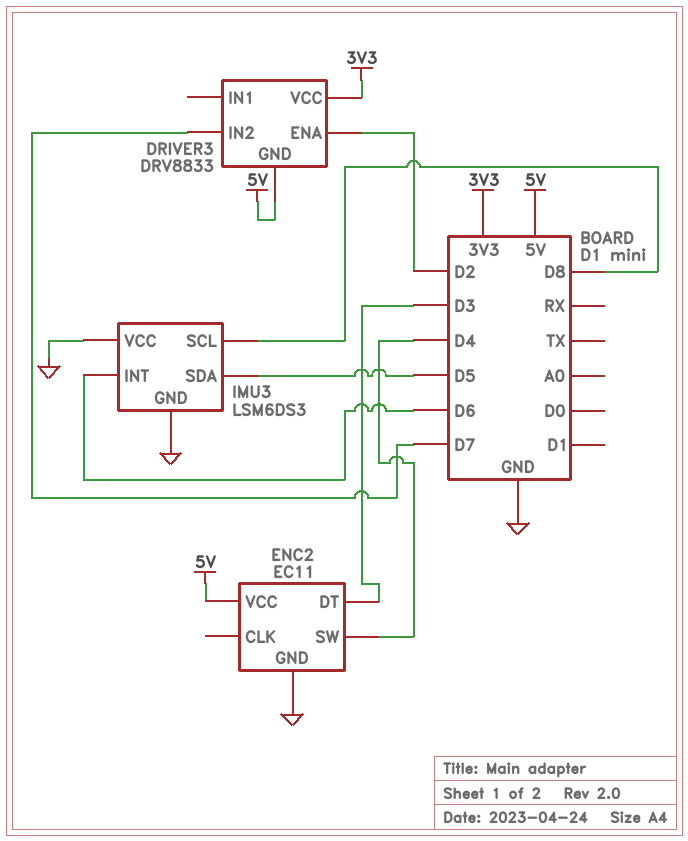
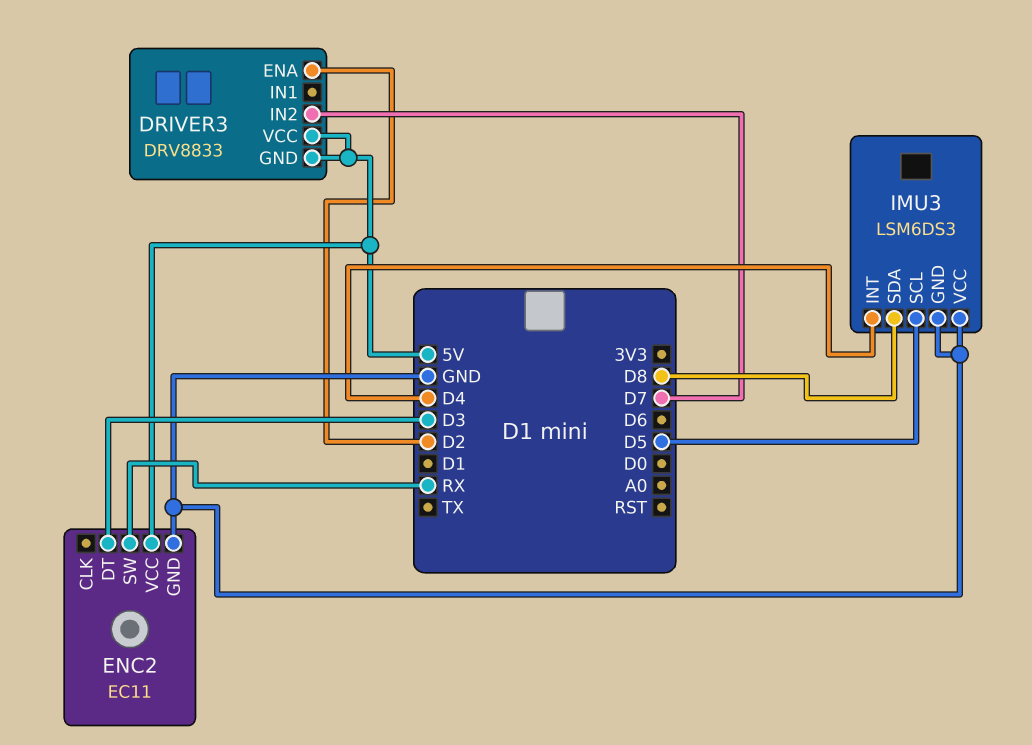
DRIVER3 pin VCC: 3V3 -> 5V
ENC2 pin SW: D4 -> RX
IMU3 pin INT: D6 -> D4
IMU3 pin SCL: D8 -> D5
IMU3 pin SDA: D5 -> D8

